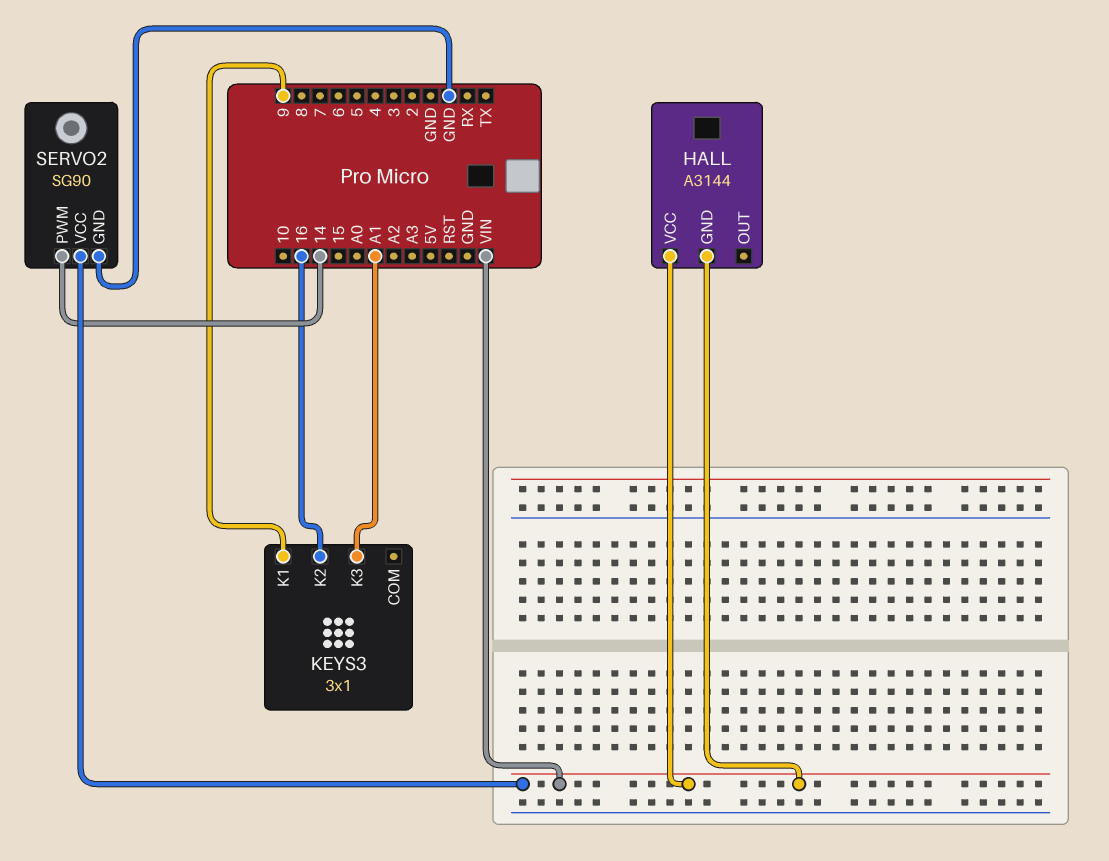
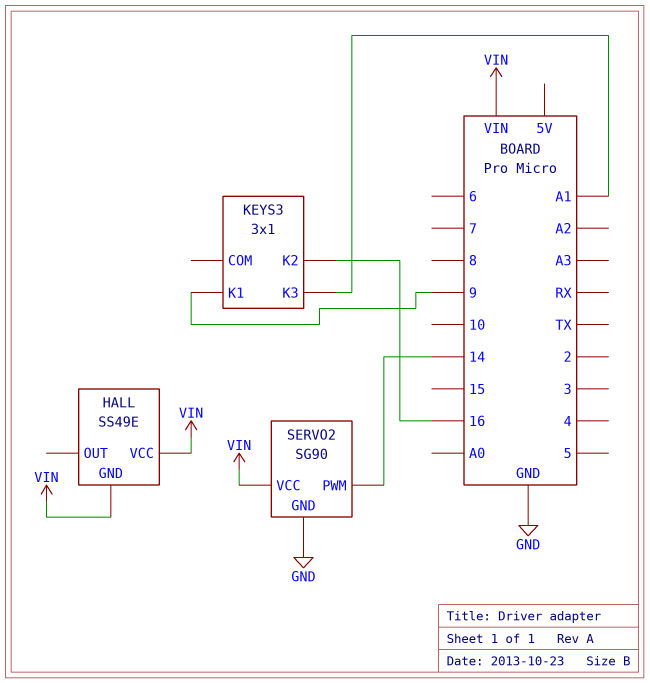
HALL: A3144 -> SS49E

